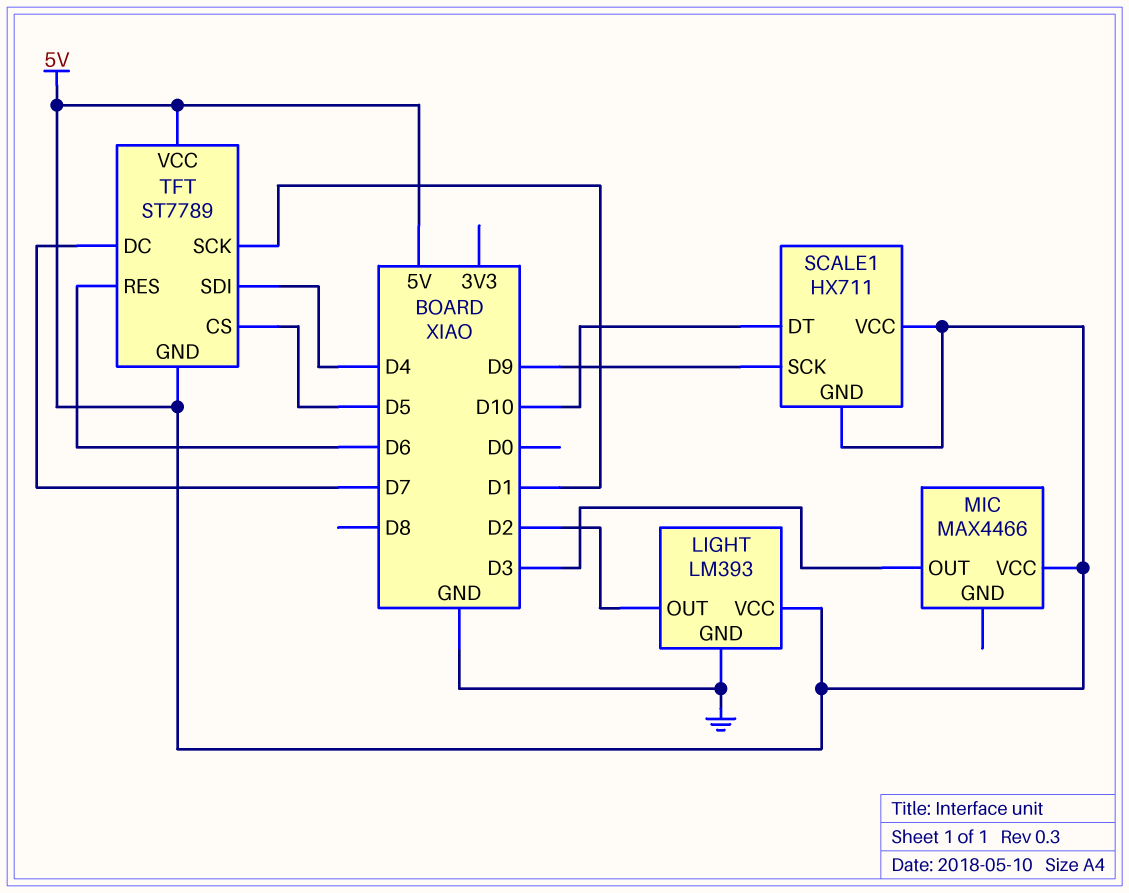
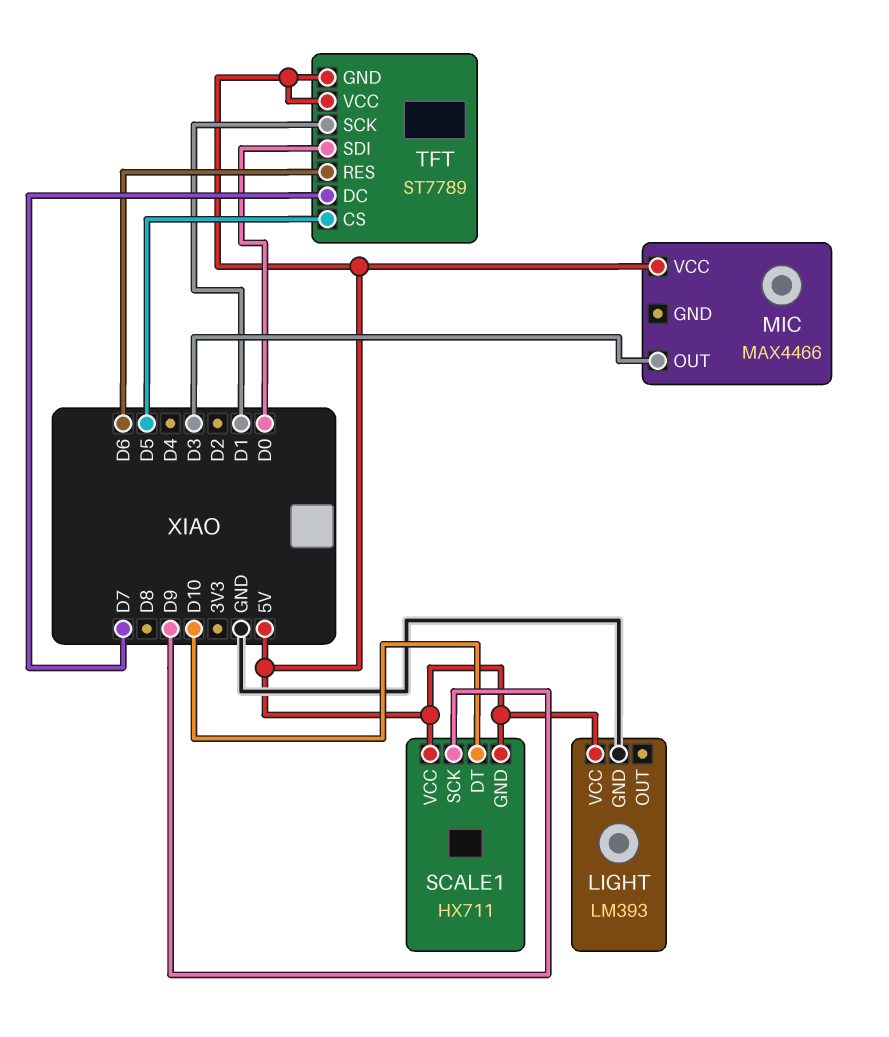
LIGHT pin OUT: D2 -> none
TFT pin SDI: D4 -> D0

